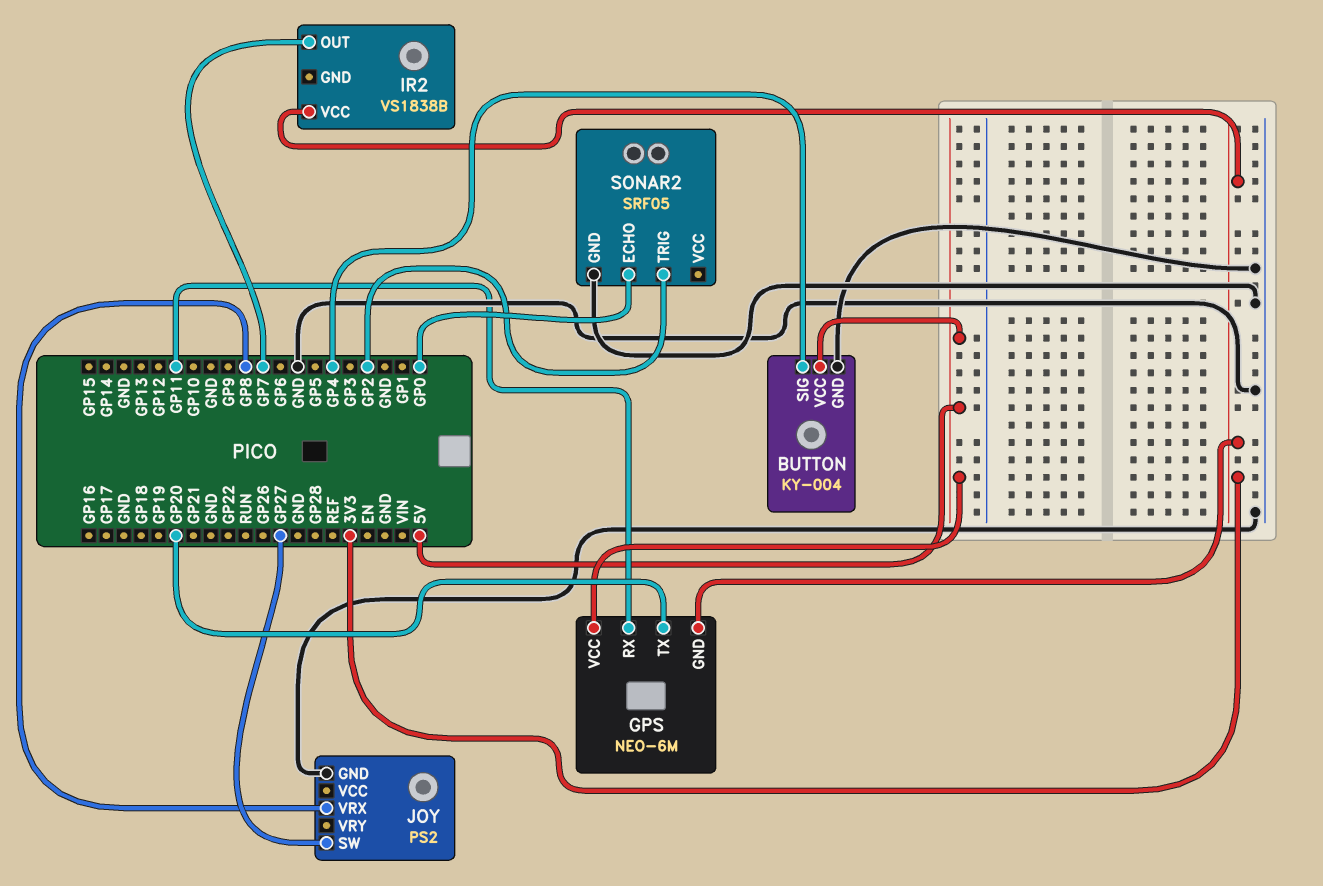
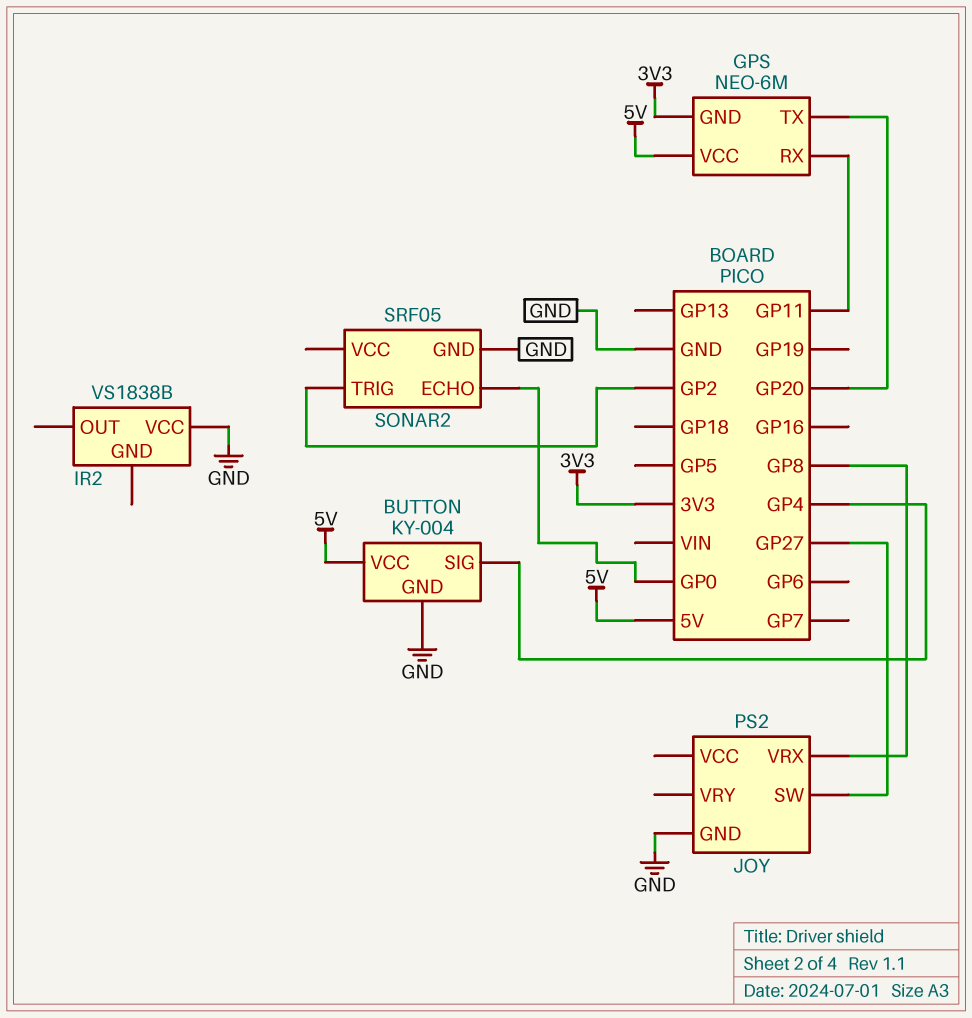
IR2 pin OUT: GP7 -> none
IR2 pin VCC: 3V3 -> GND

